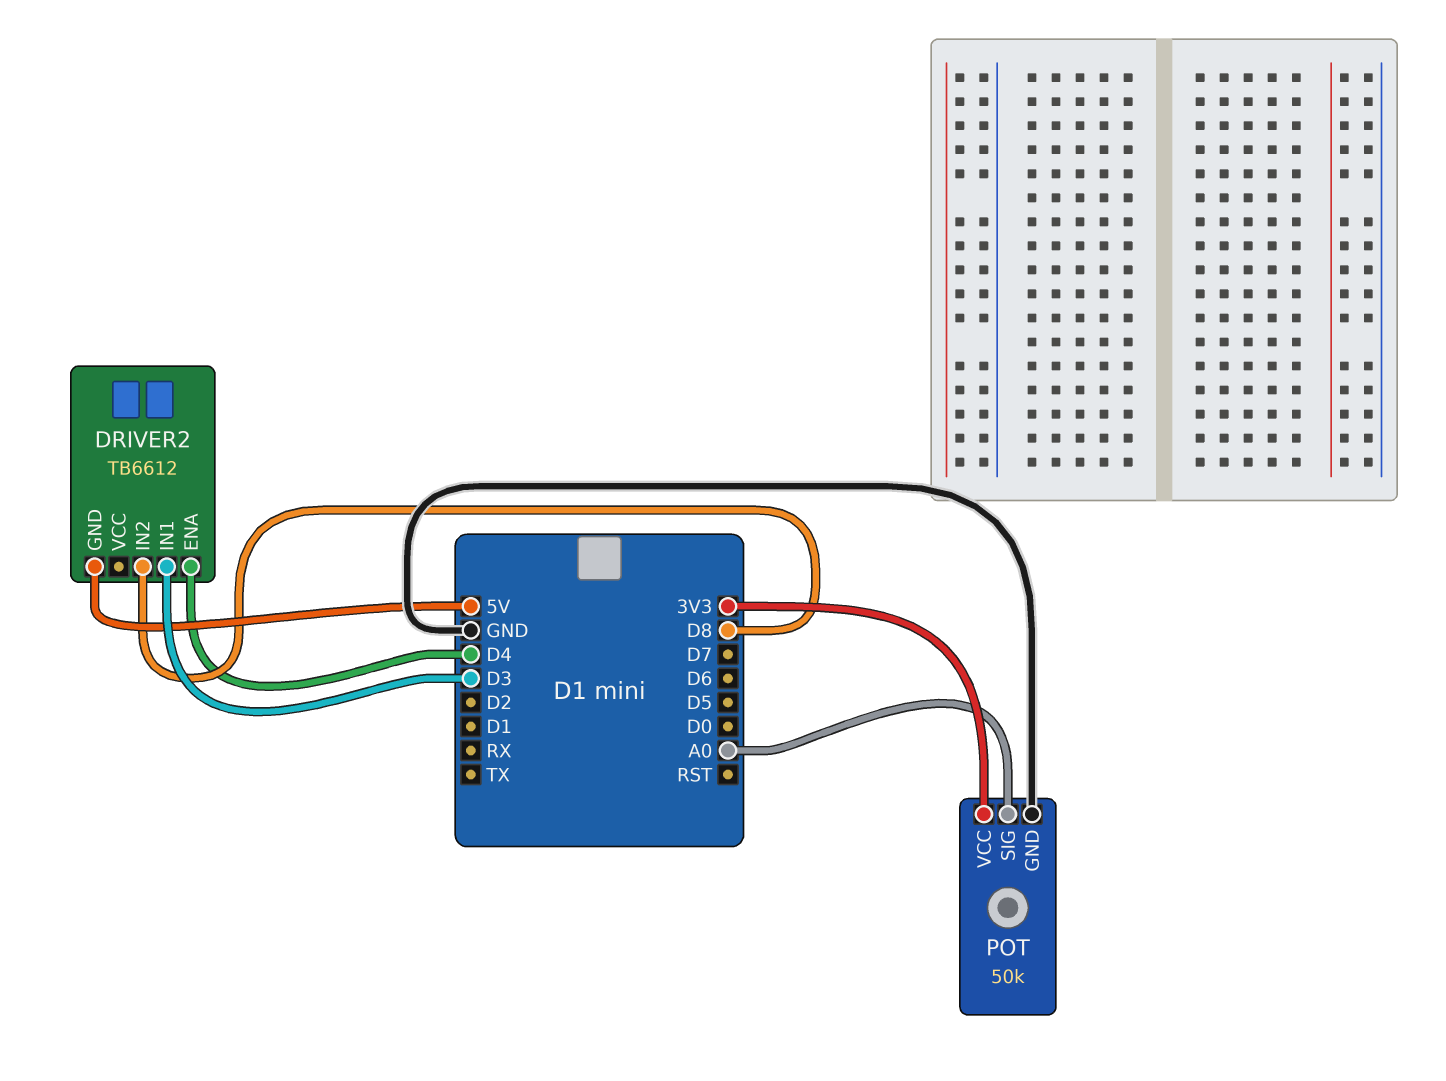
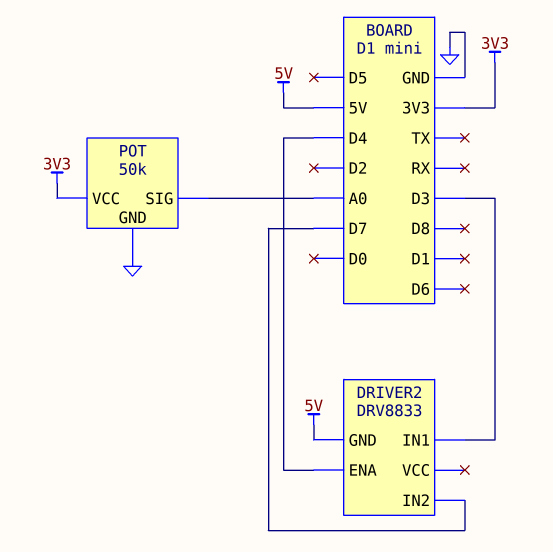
DRIVER2: TB6612 -> DRV8833
DRIVER2 pin IN2: D8 -> D7

